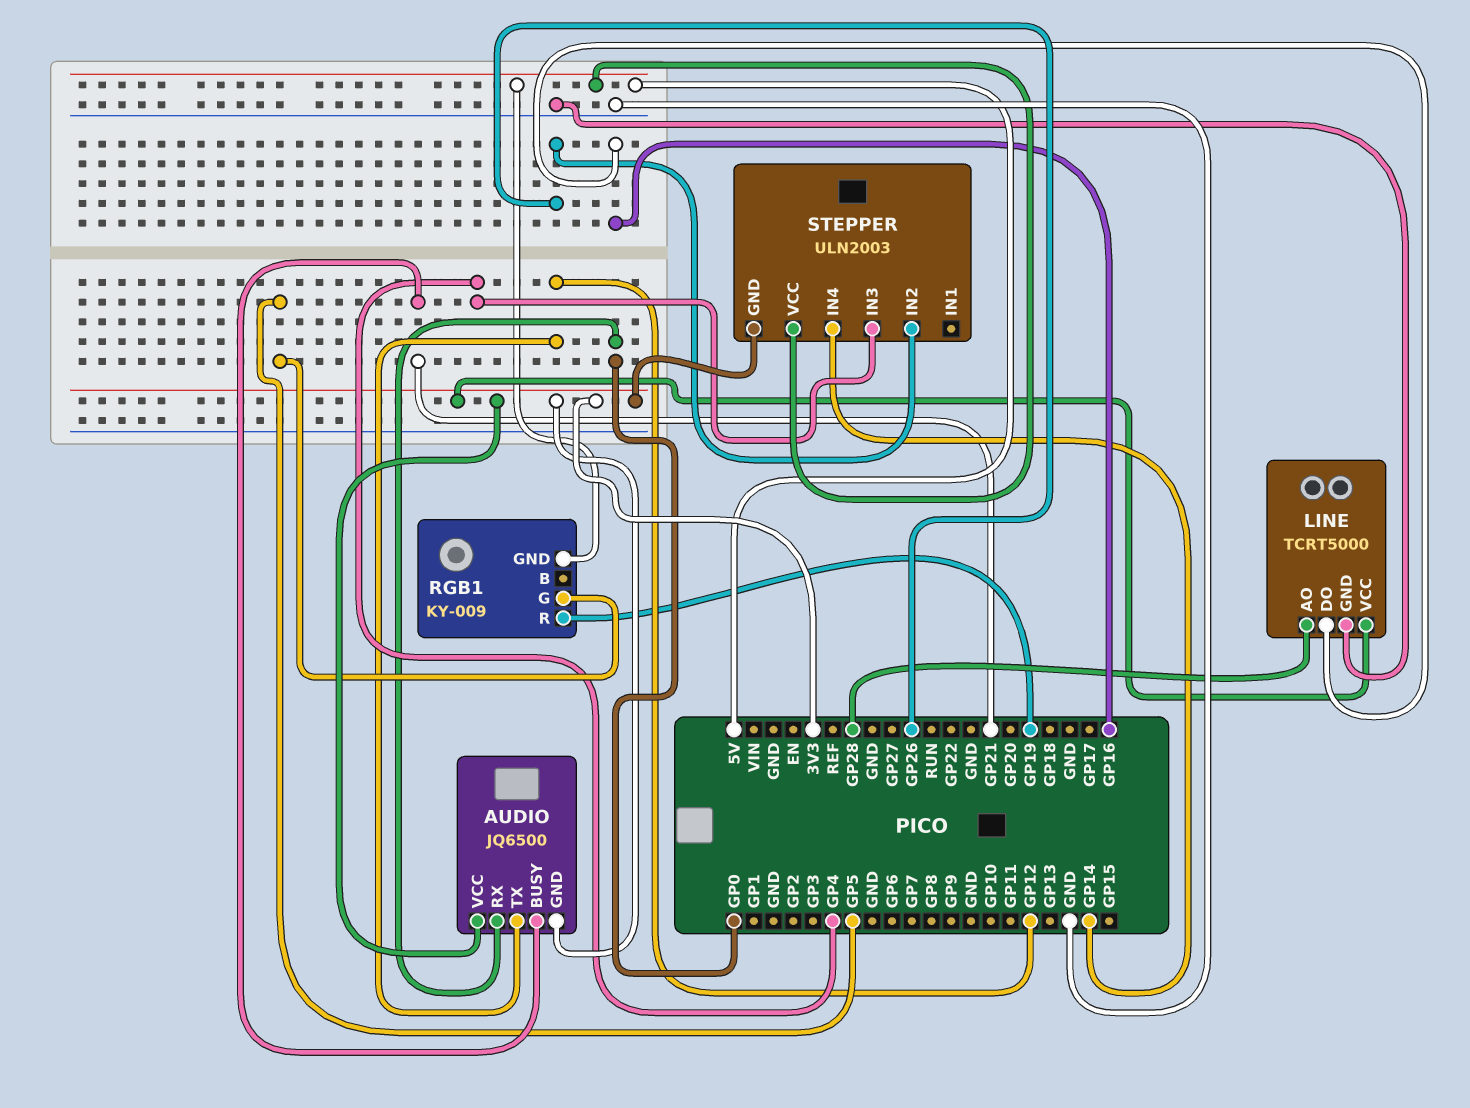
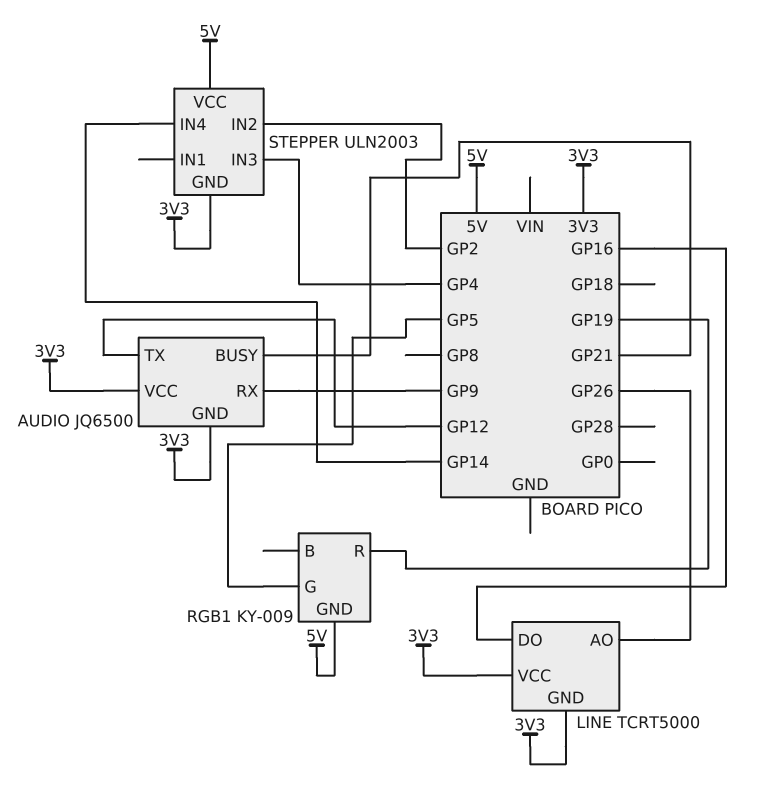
AUDIO pin RX: GP0 -> GP9
LINE pin AO: GP28 -> GP26
LINE pin GND: GND -> 3V3
STEPPER pin IN2: GP26 -> GP2

